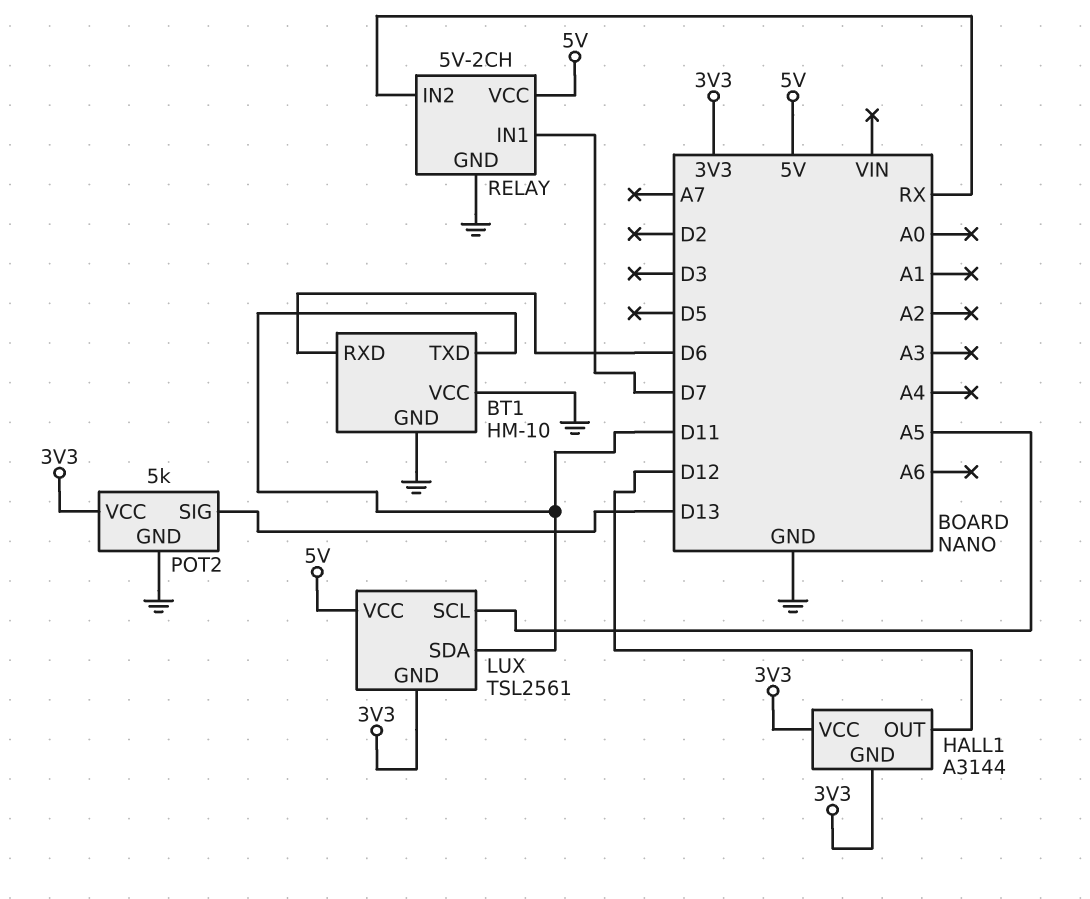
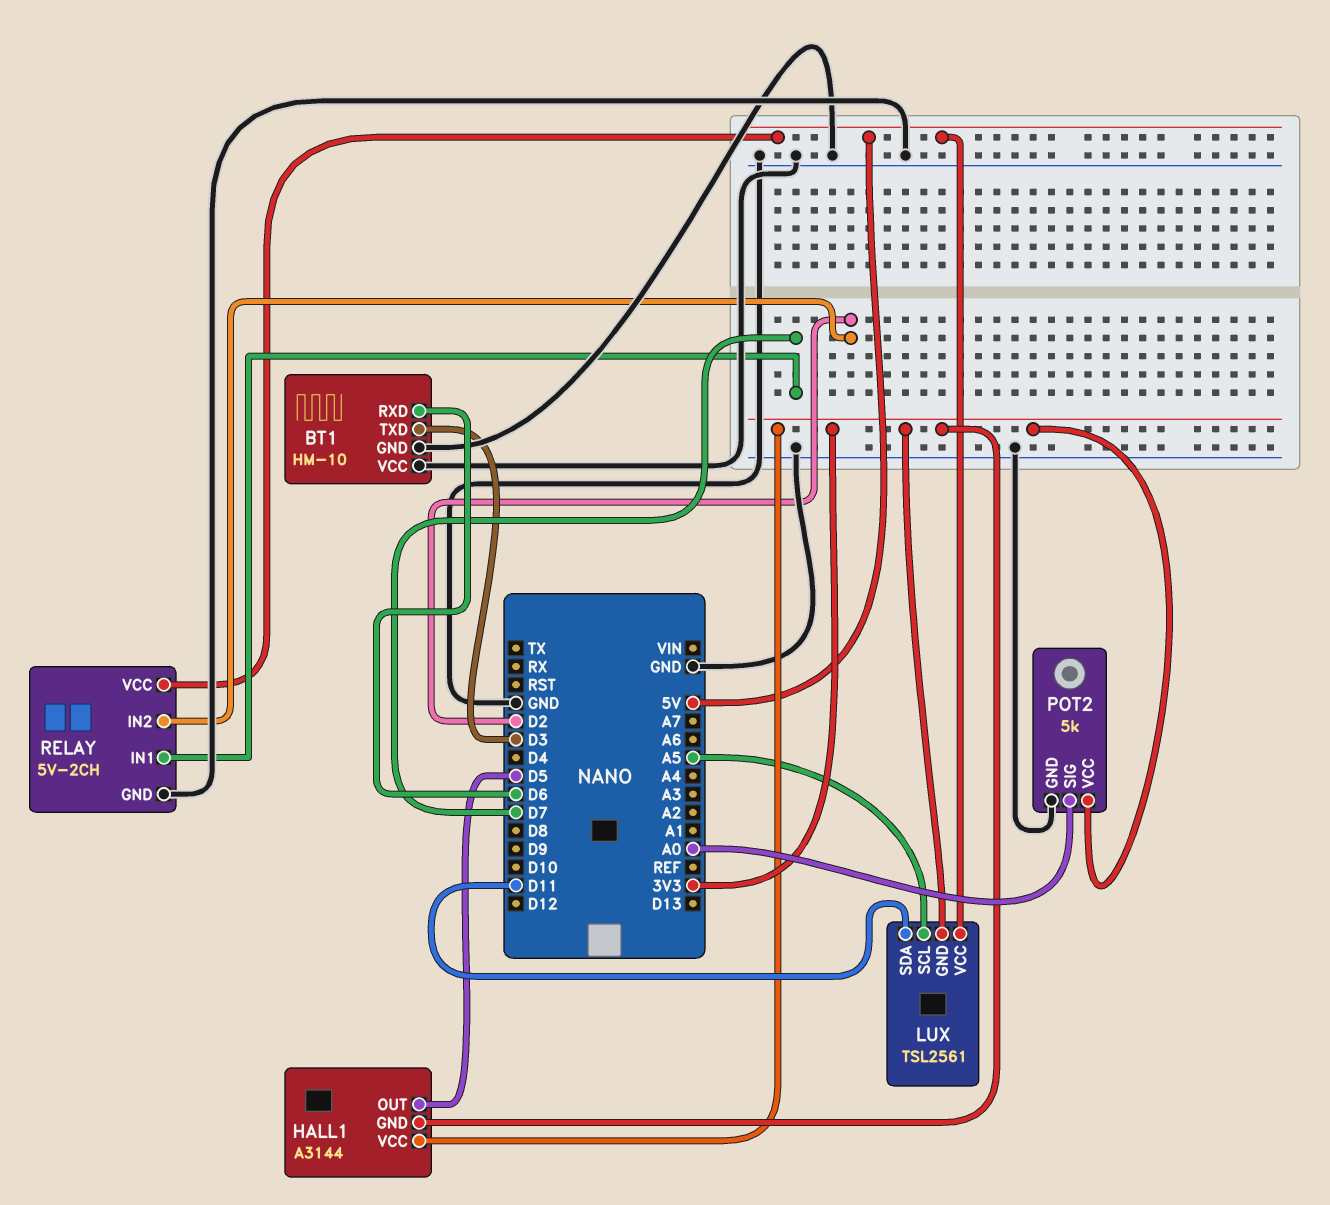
BT1 pin TXD: D11 -> D3
HALL1 pin OUT: D12 -> D5
POT2 pin SIG: D13 -> A0
RELAY pin IN2: RX -> D2

